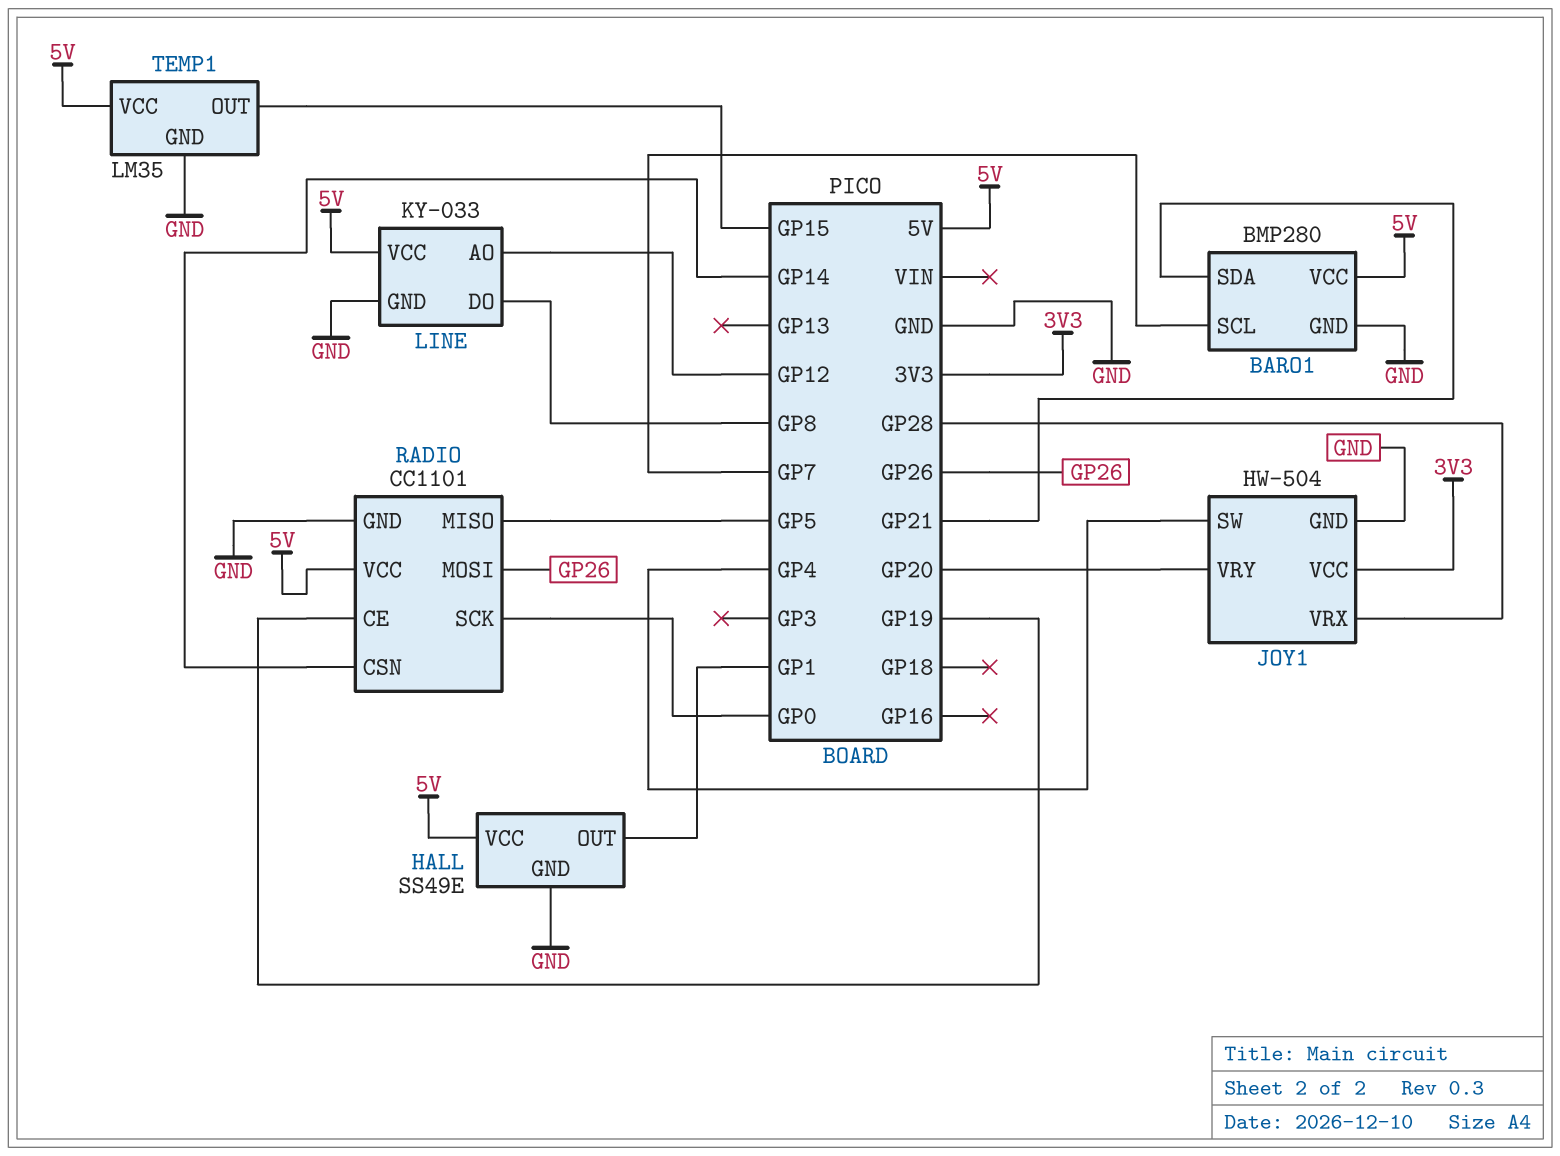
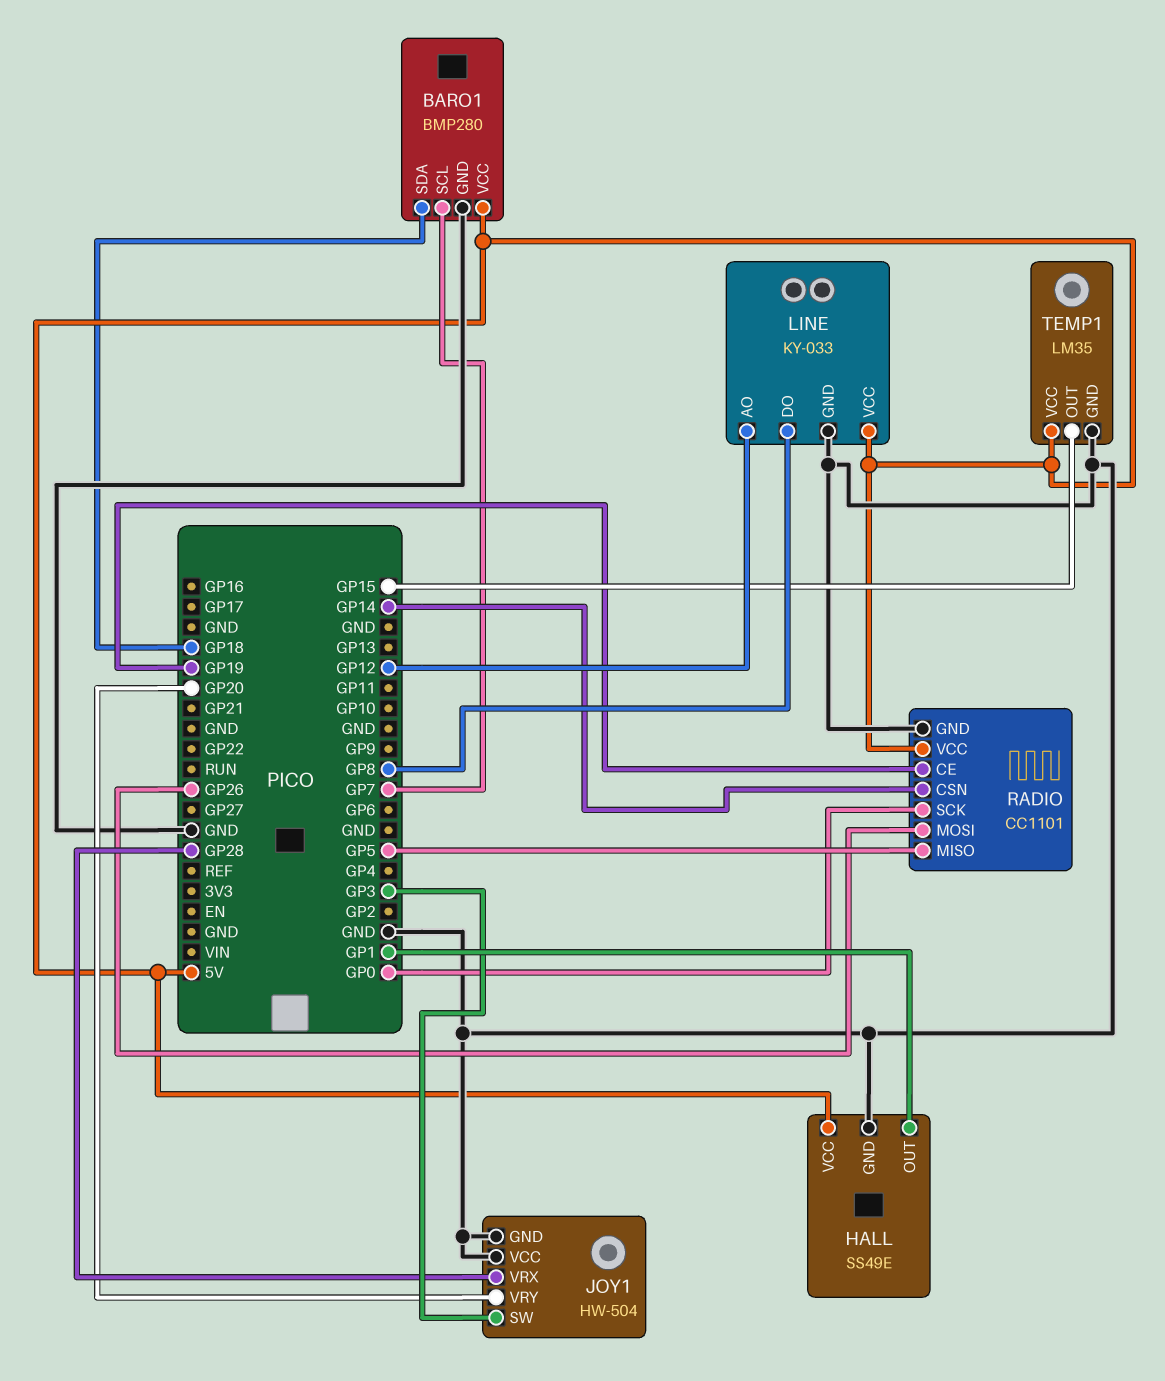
BARO1 pin SDA: GP21 -> GP18
JOY1 pin SW: GP4 -> GP3
JOY1 pin VCC: 3V3 -> GND

